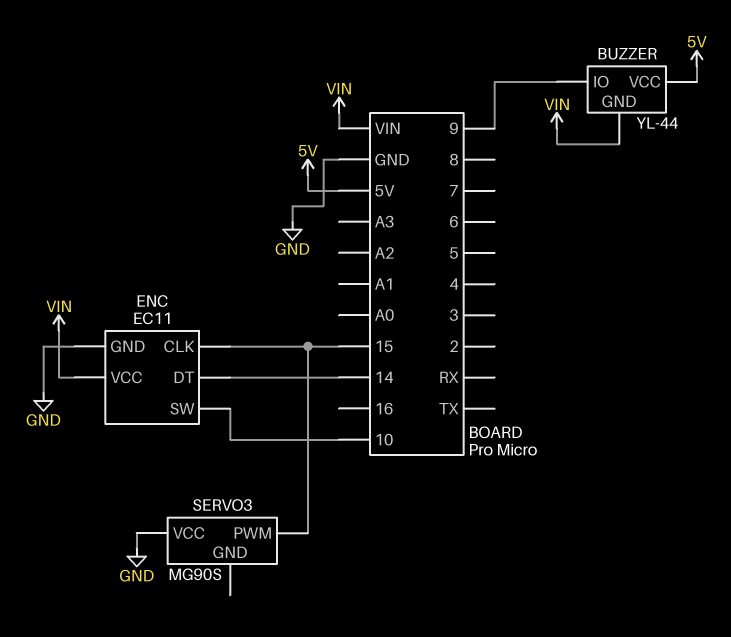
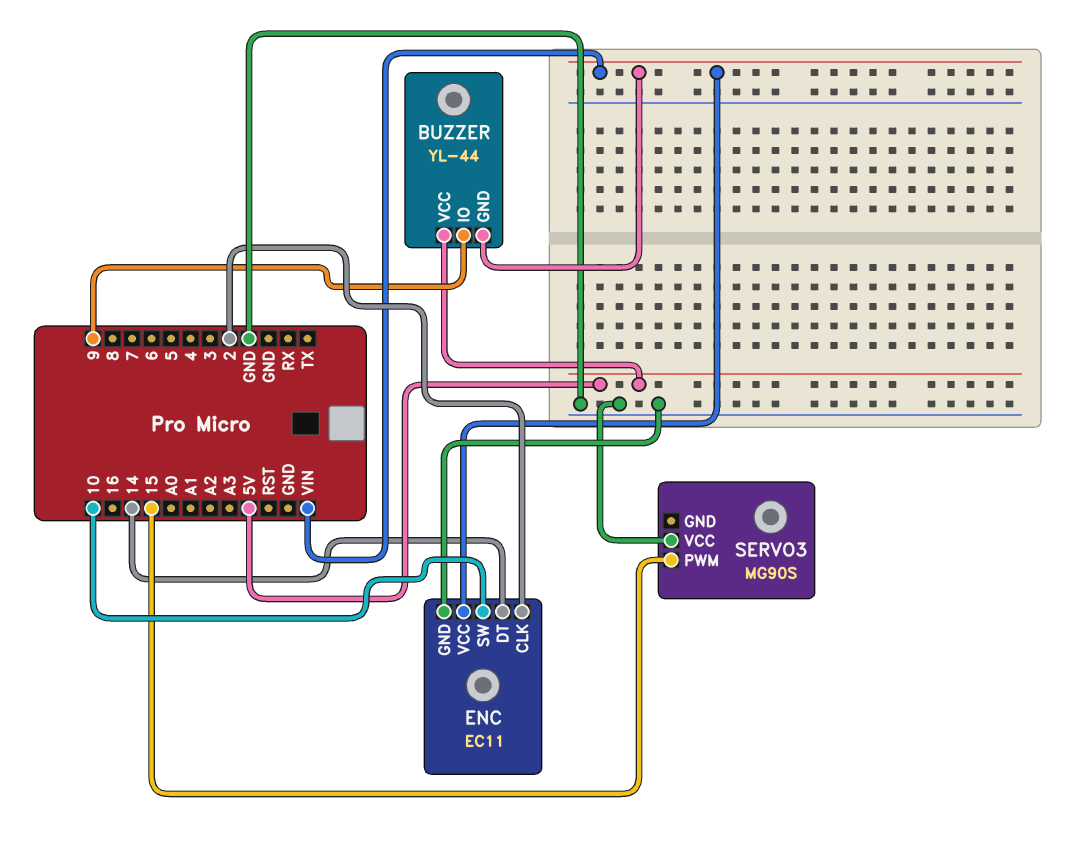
ENC pin CLK: 15 -> 2

